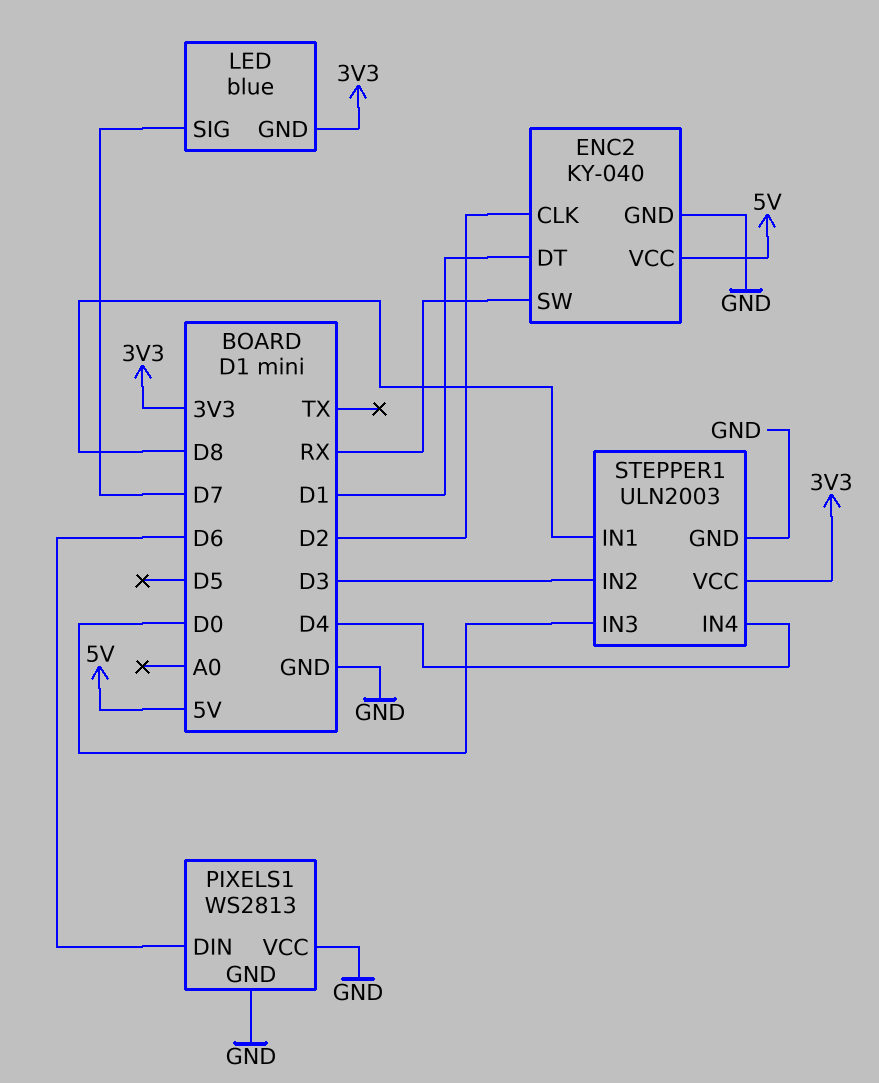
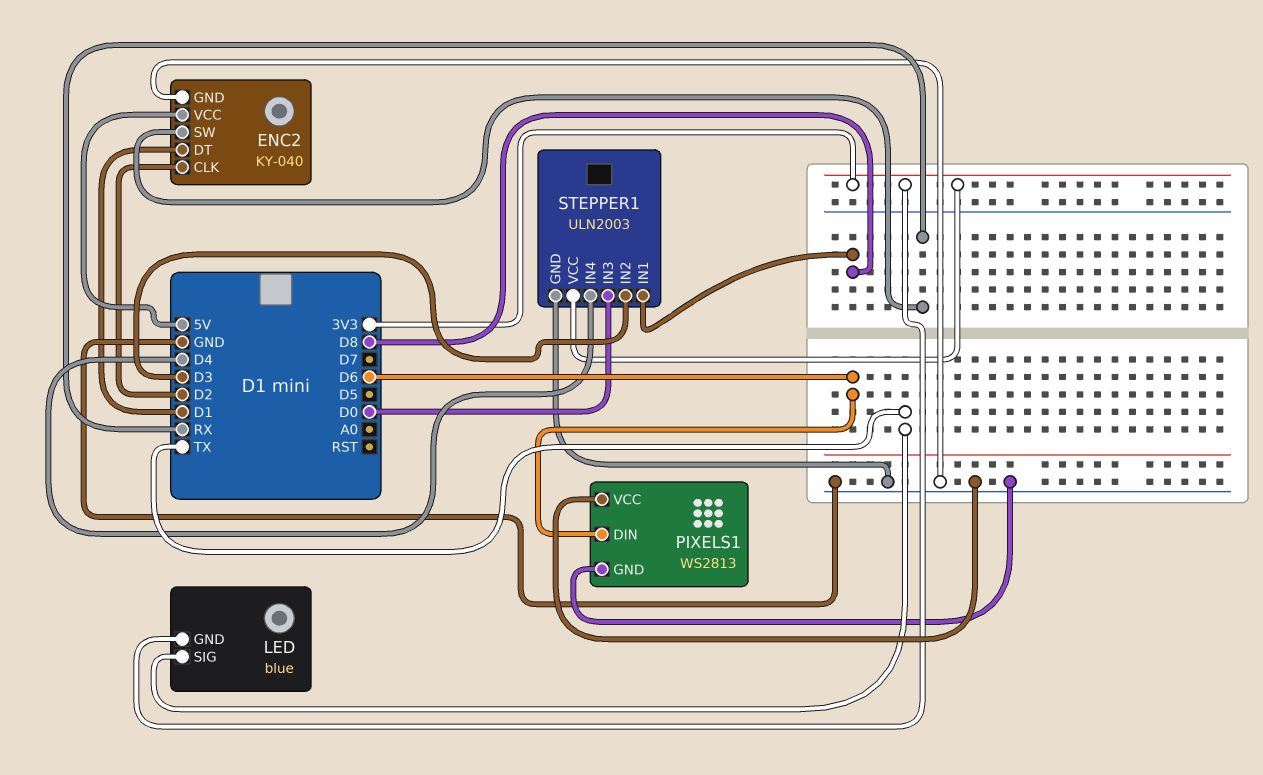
LED pin SIG: D7 -> TX

